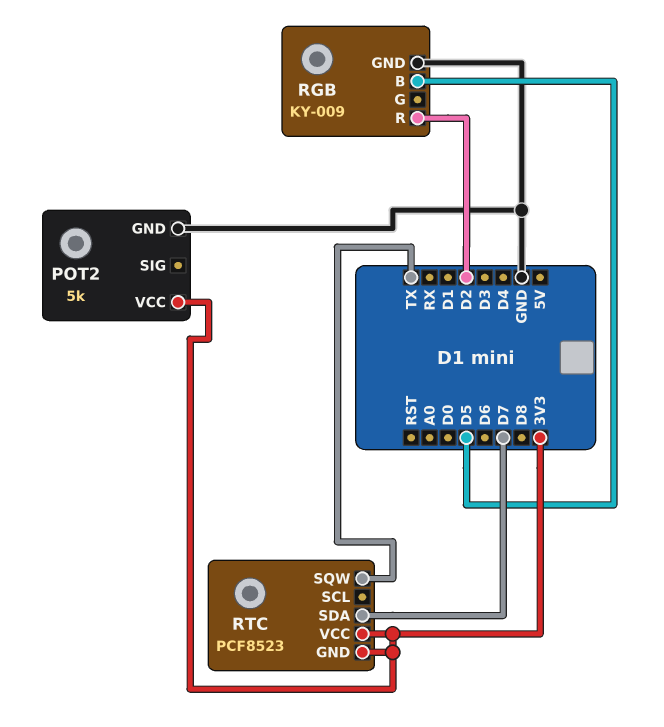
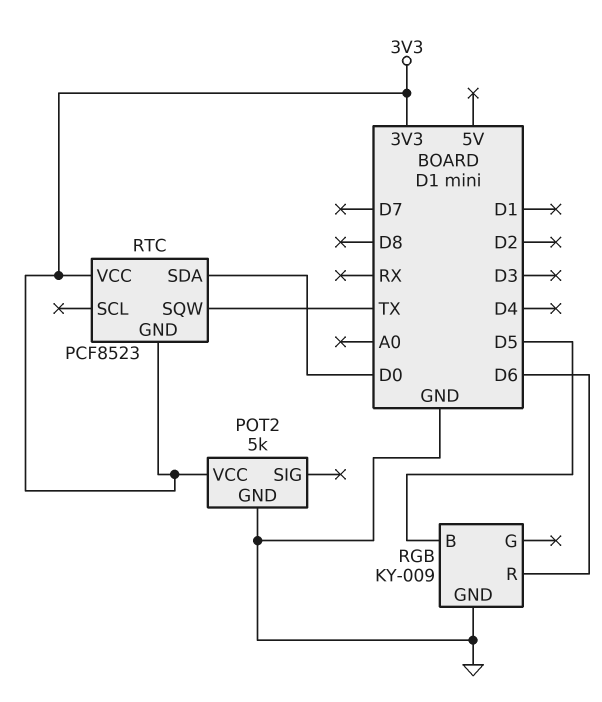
RGB pin R: D2 -> D6
RTC pin SDA: D7 -> D0

